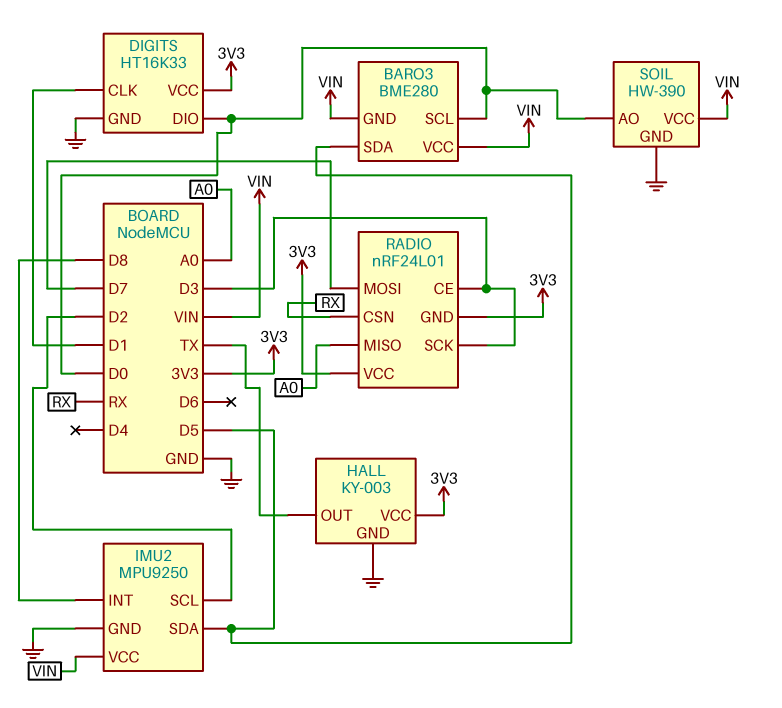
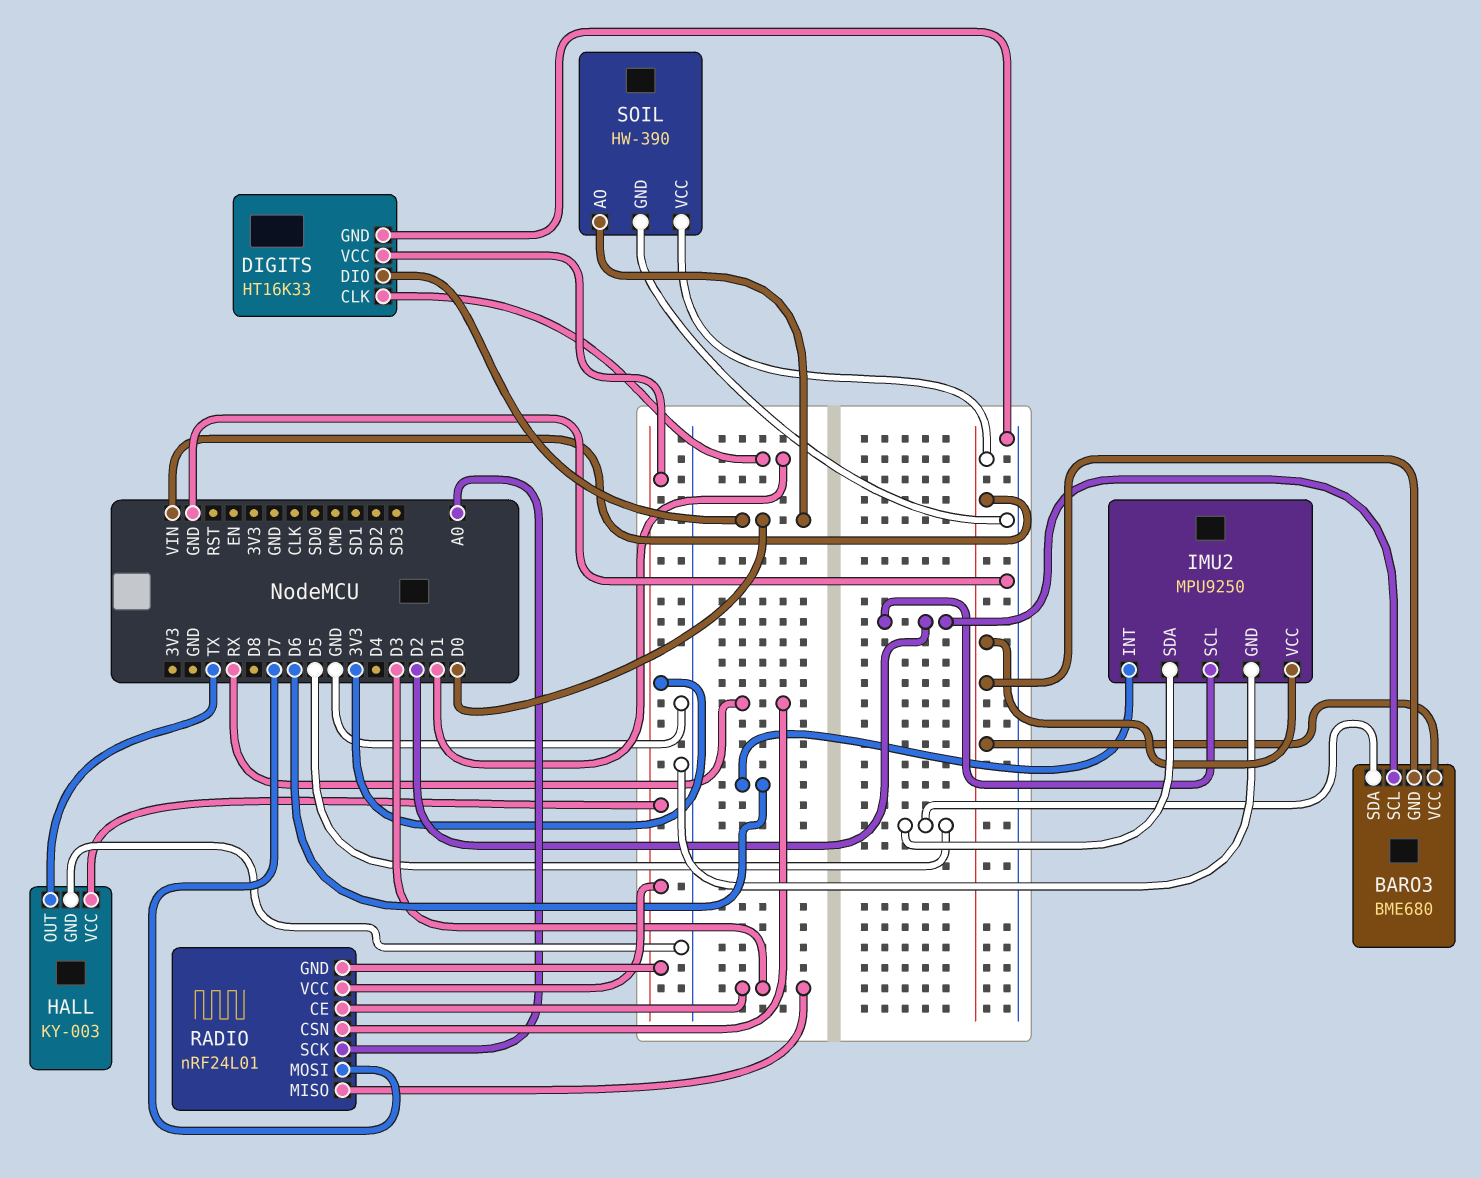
BARO3: BME280 -> BME680
BARO3 pin SCL: D0 -> D2
IMU2 pin INT: D8 -> D6
RADIO pin MISO: A0 -> D3
RADIO pin SCK: D3 -> A0

